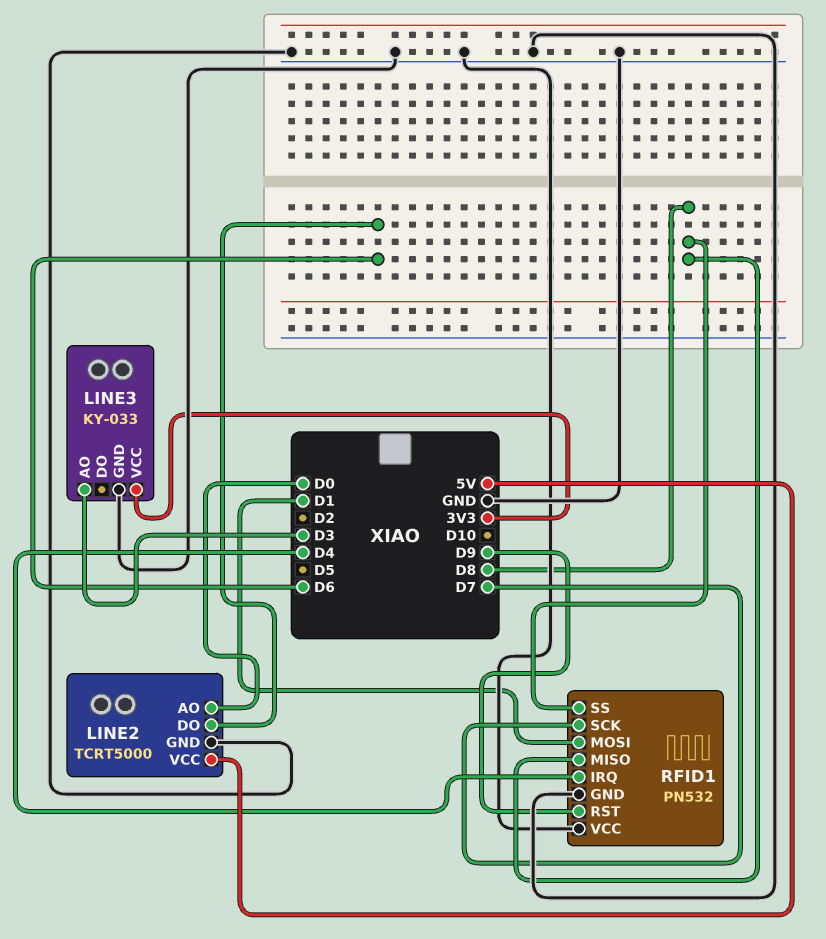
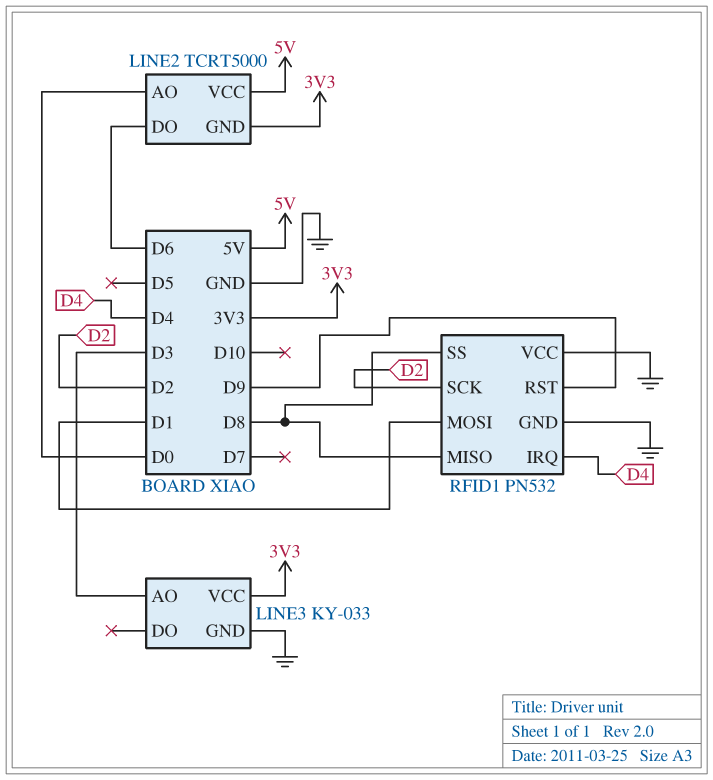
LINE2 pin GND: GND -> 3V3
RFID1 pin SCK: D7 -> D2

